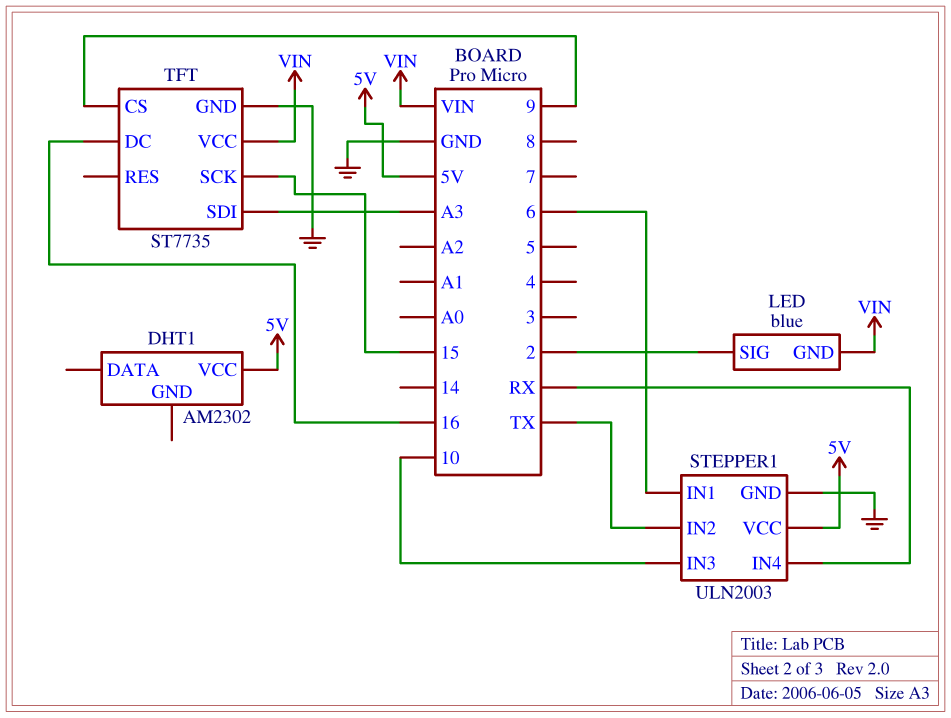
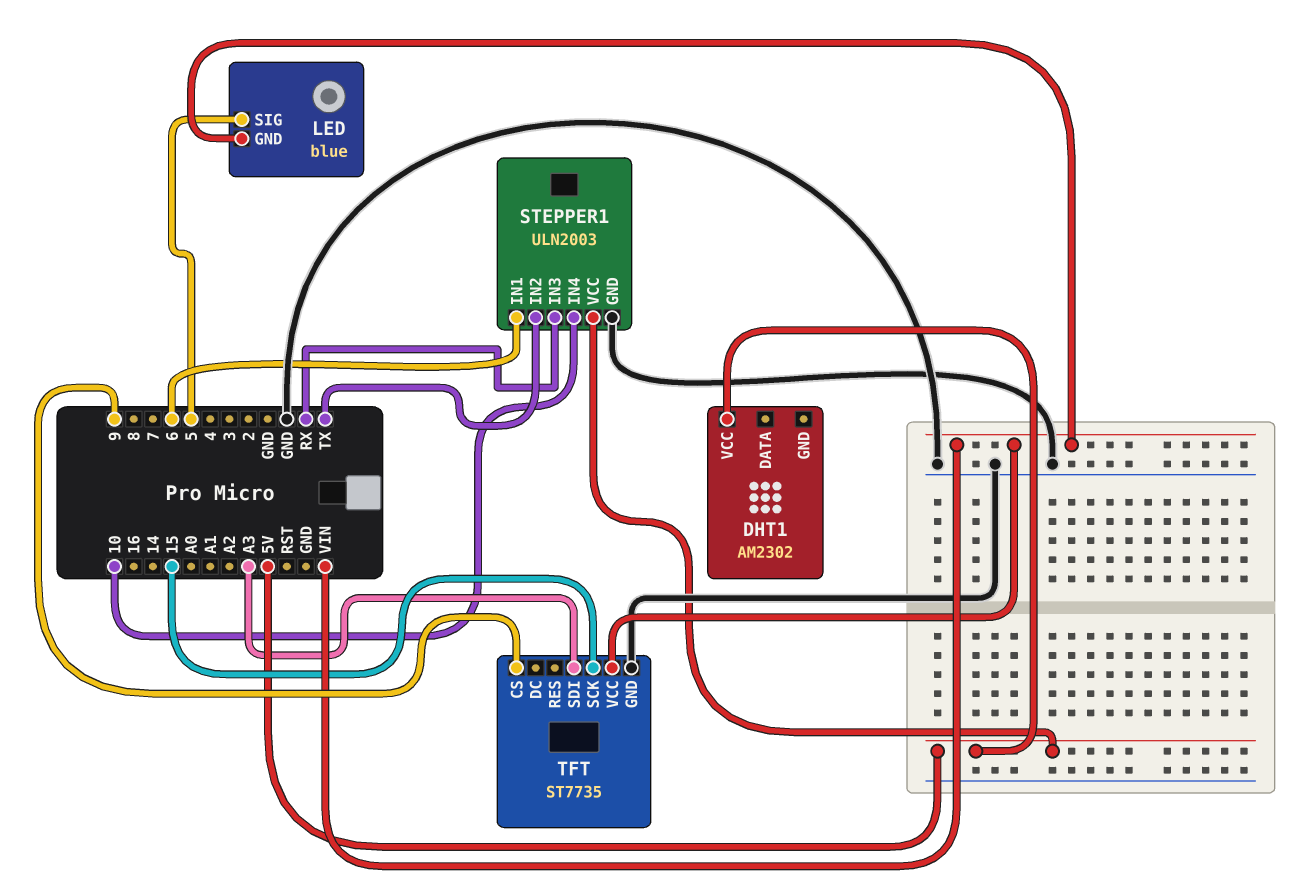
LED pin SIG: 2 -> 5
STEPPER1 pin IN3: 10 -> RX
STEPPER1 pin IN4: RX -> 10
TFT pin DC: 16 -> none

